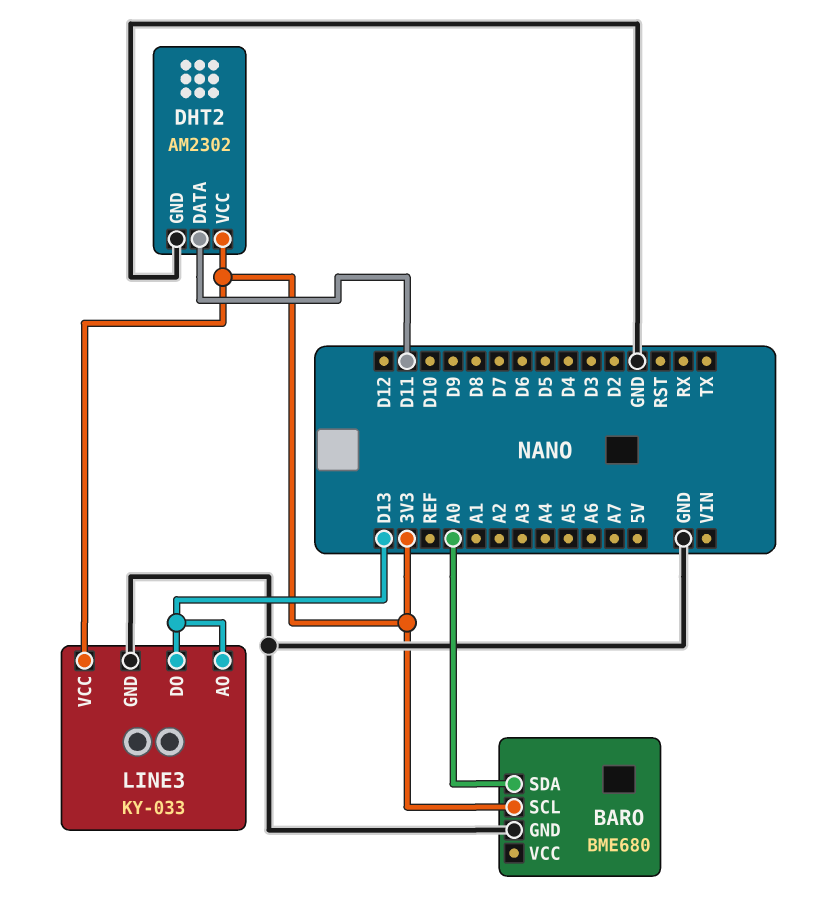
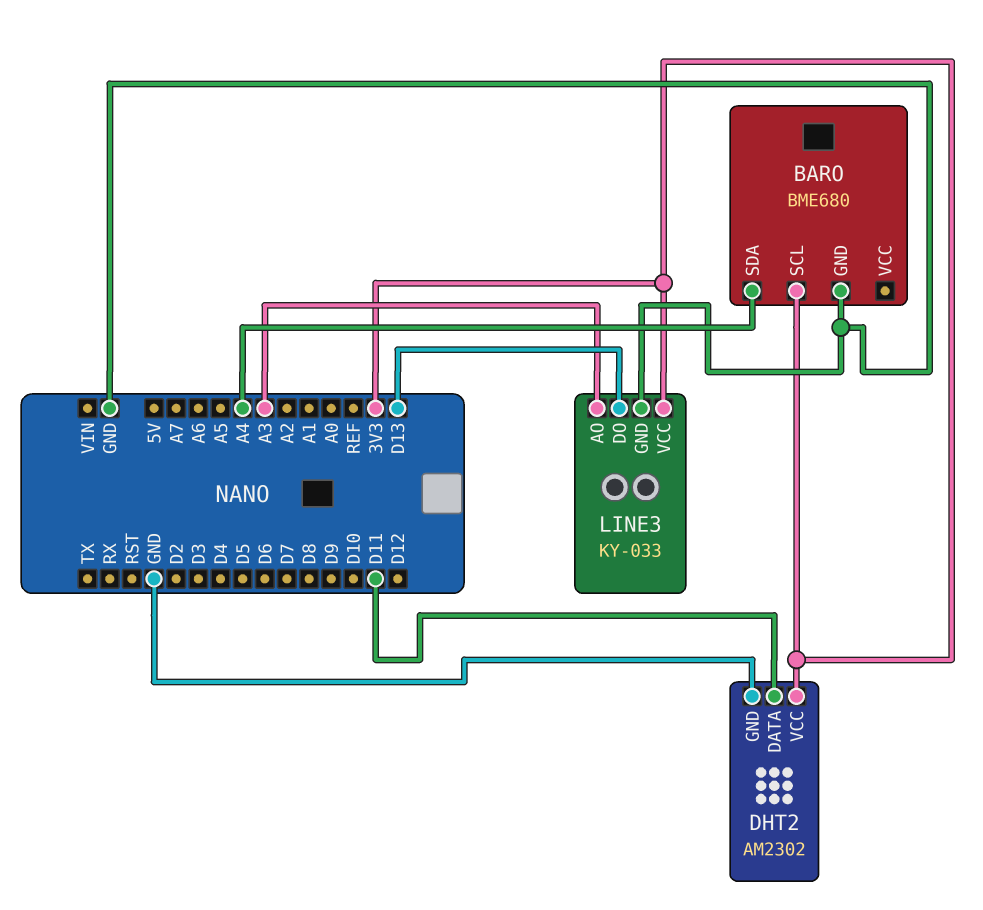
BARO pin SDA: A0 -> A4
LINE3 pin AO: D13 -> A3

